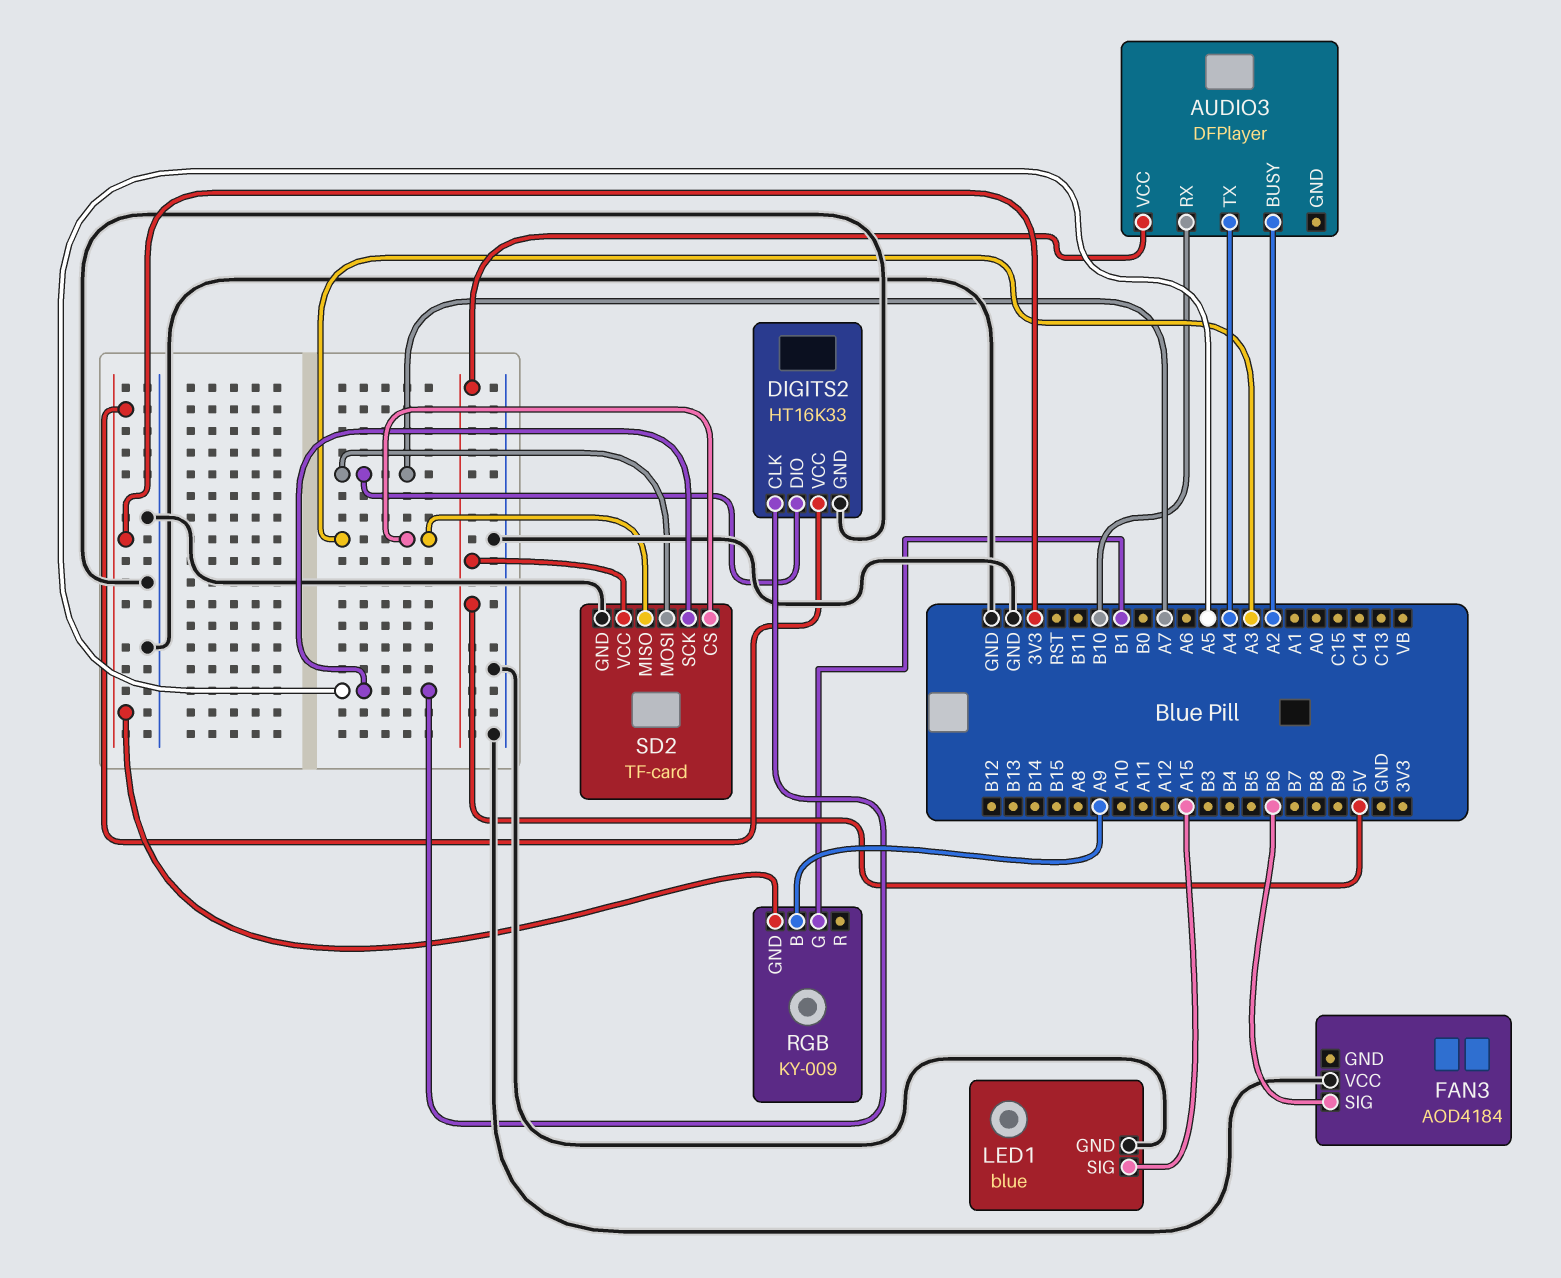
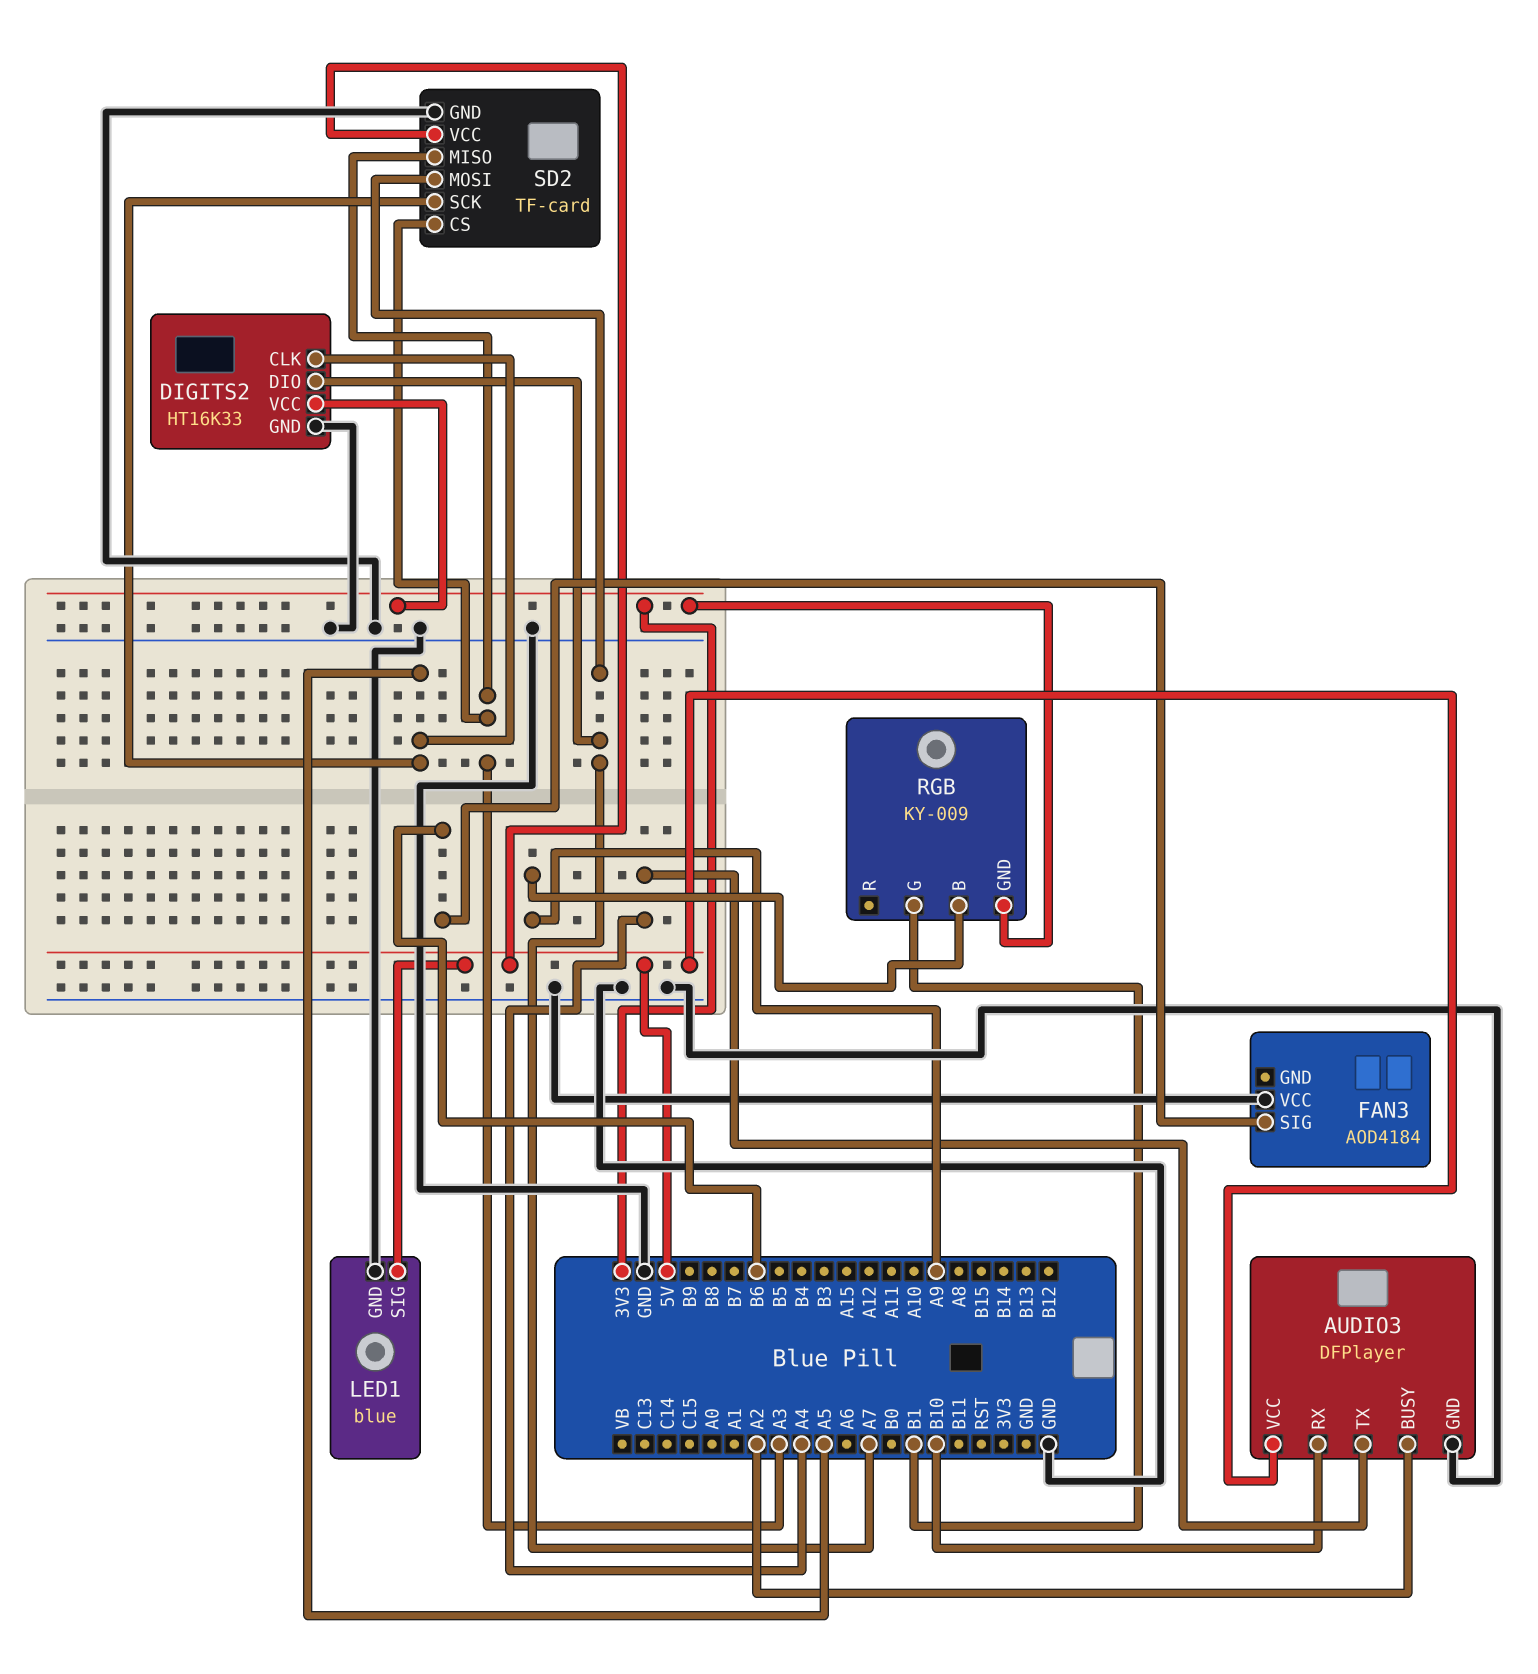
AUDIO3 pin GND: none -> GND
LED1 pin SIG: A15 -> 5V

